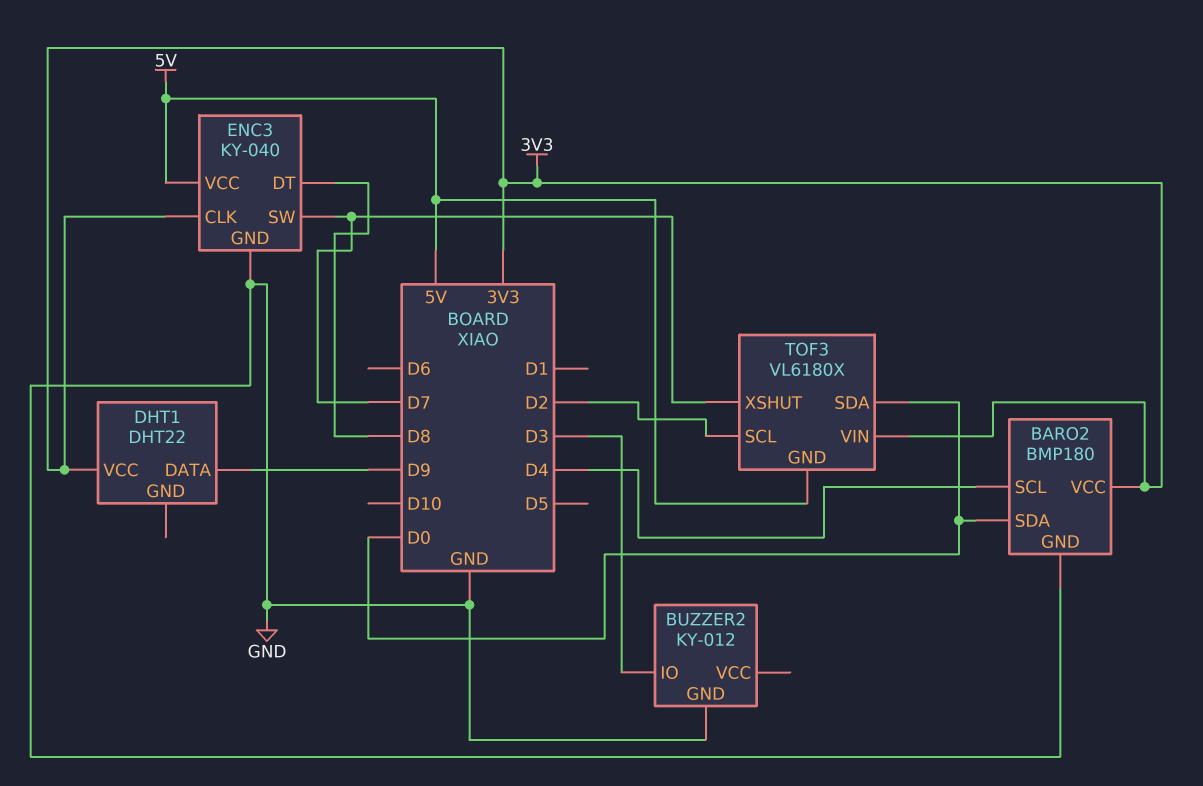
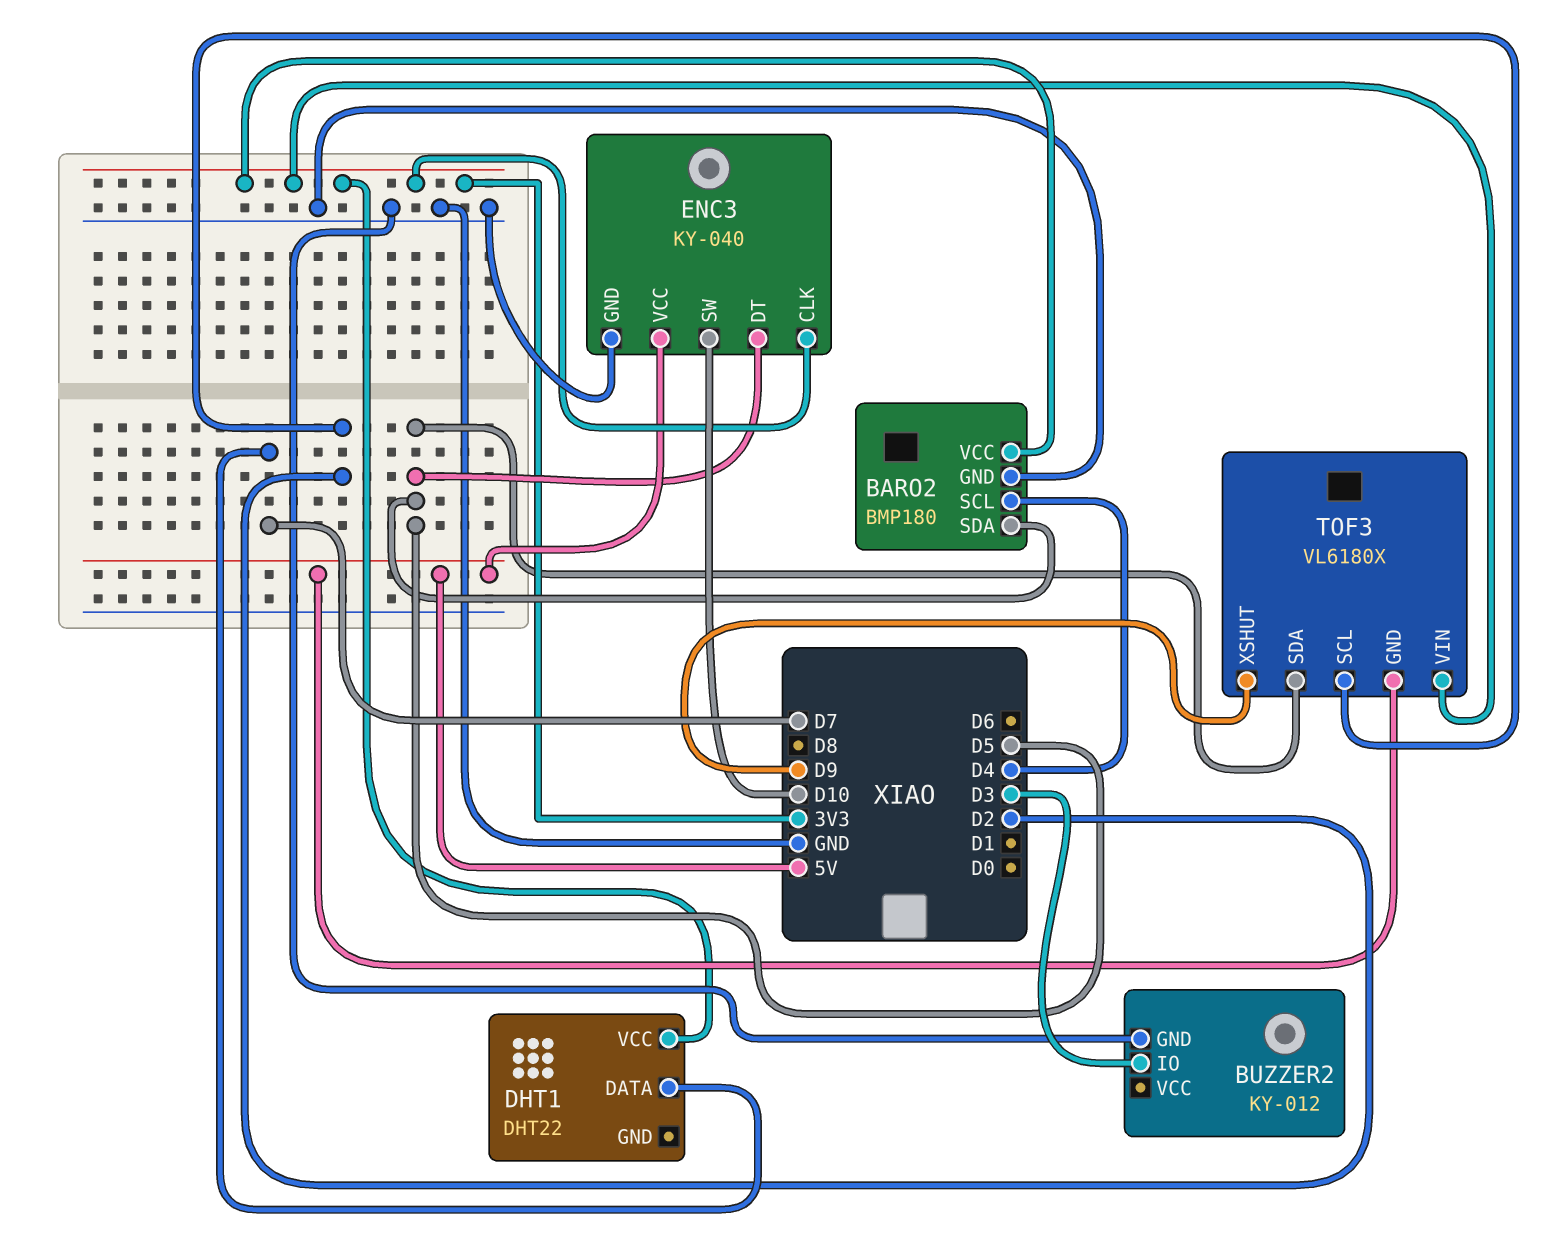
BARO2 pin SDA: D0 -> D5
DHT1 pin DATA: D9 -> D7
ENC3 pin DT: D8 -> D5
ENC3 pin SW: D7 -> D10
TOF3 pin SDA: D0 -> D5
TOF3 pin XSHUT: D7 -> D9

